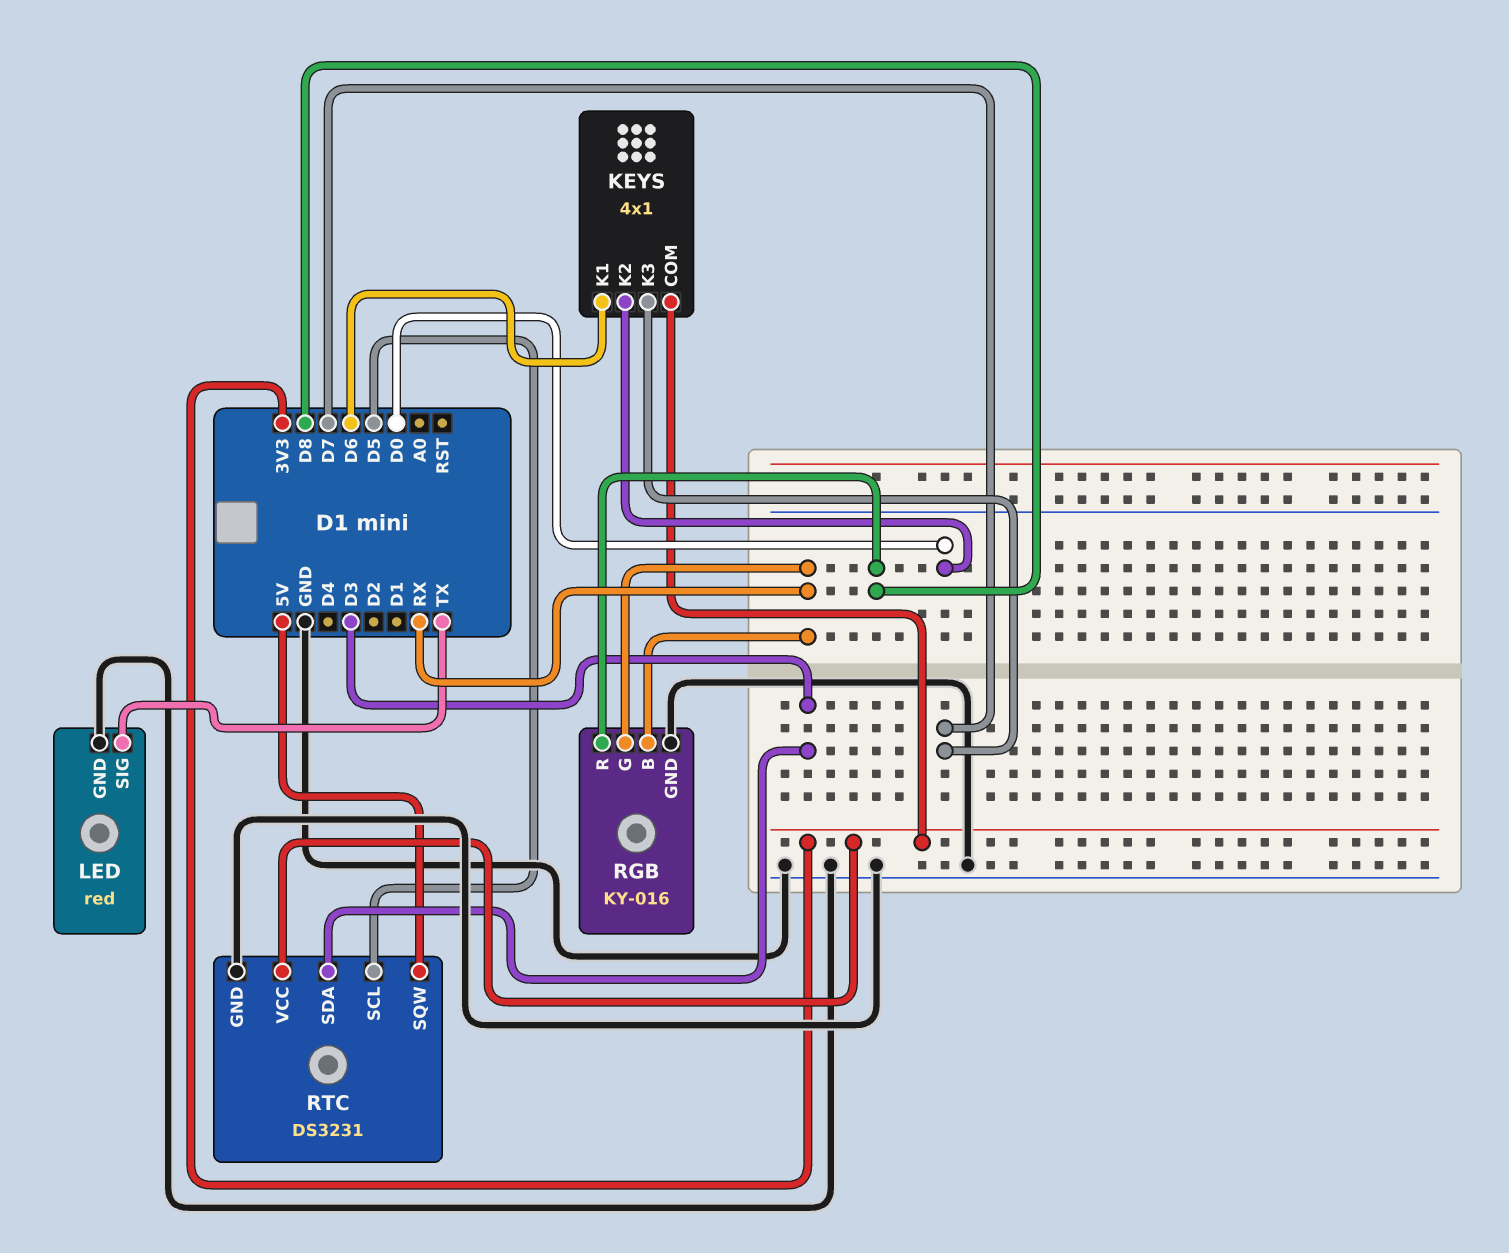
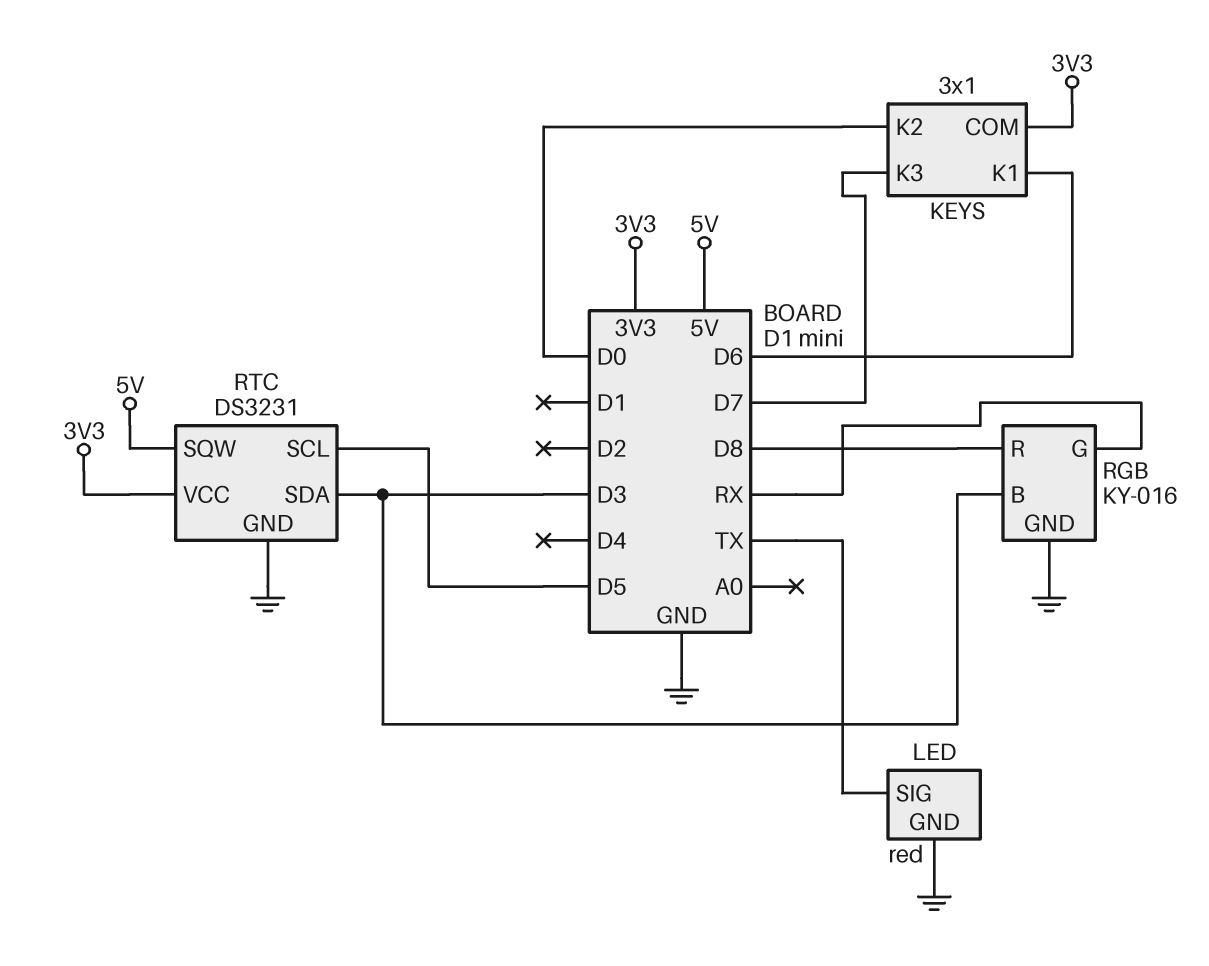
KEYS: 4x1 -> 3x1
RGB pin B: RX -> D3

